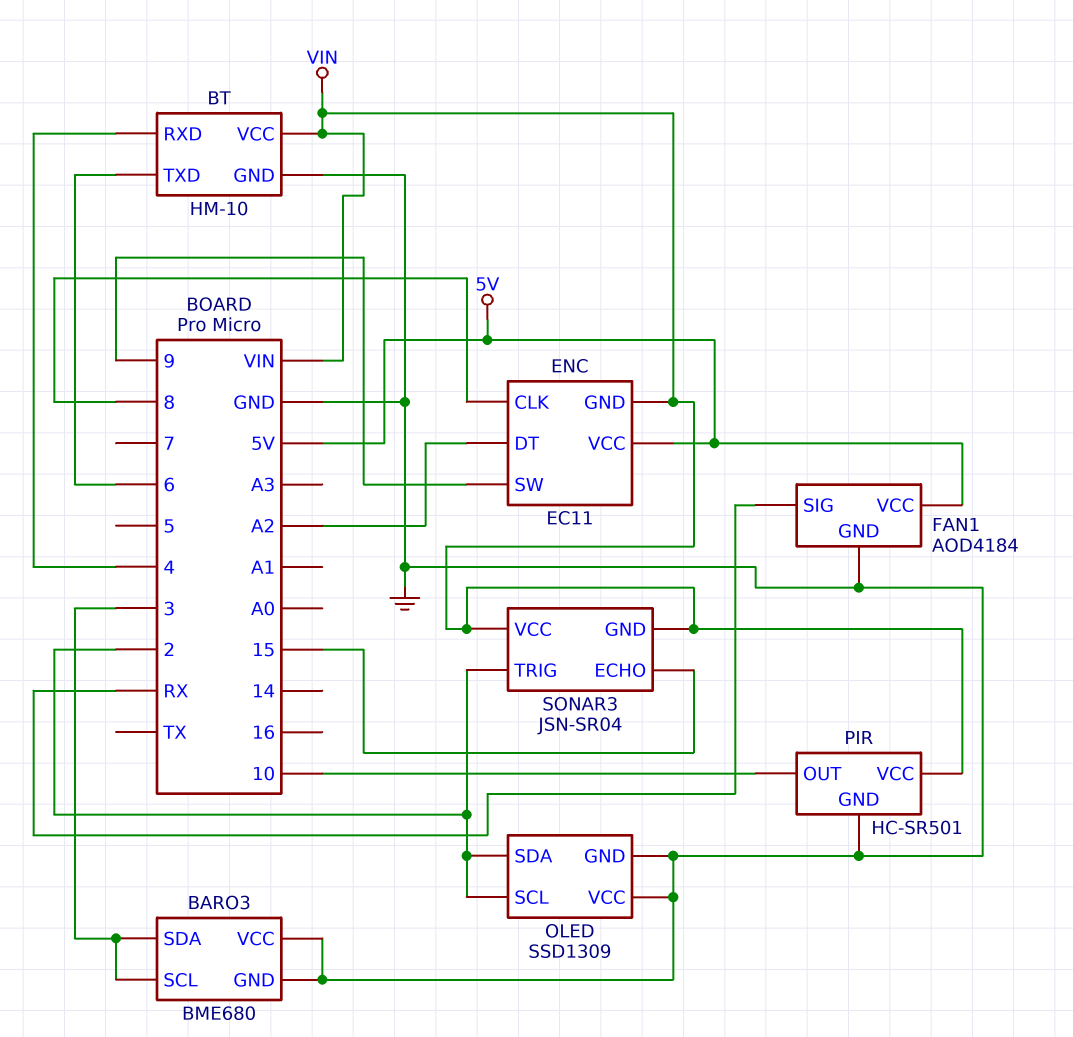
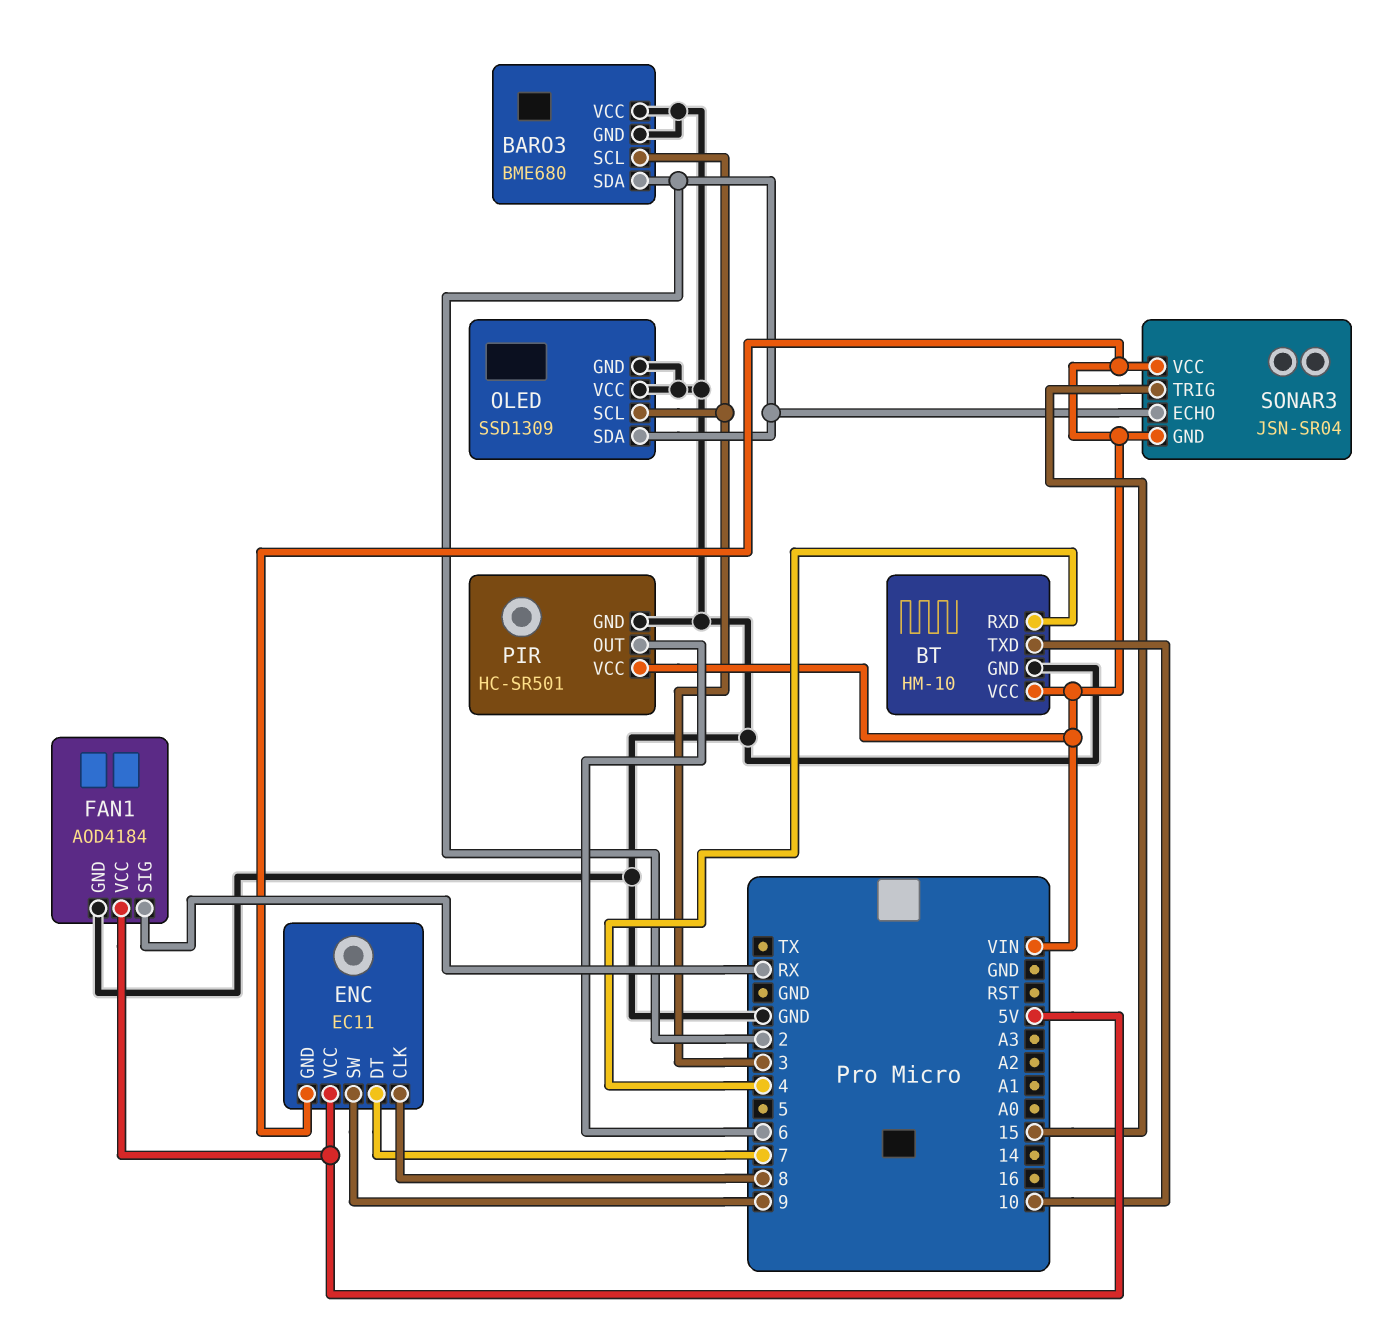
BARO3 pin SDA: 3 -> 2
BT pin TXD: 6 -> 10
ENC pin DT: A2 -> 7
OLED pin SCL: 2 -> 3
PIR pin OUT: 10 -> 6
SONAR3 pin ECHO: 15 -> 2
SONAR3 pin TRIG: 2 -> 15

